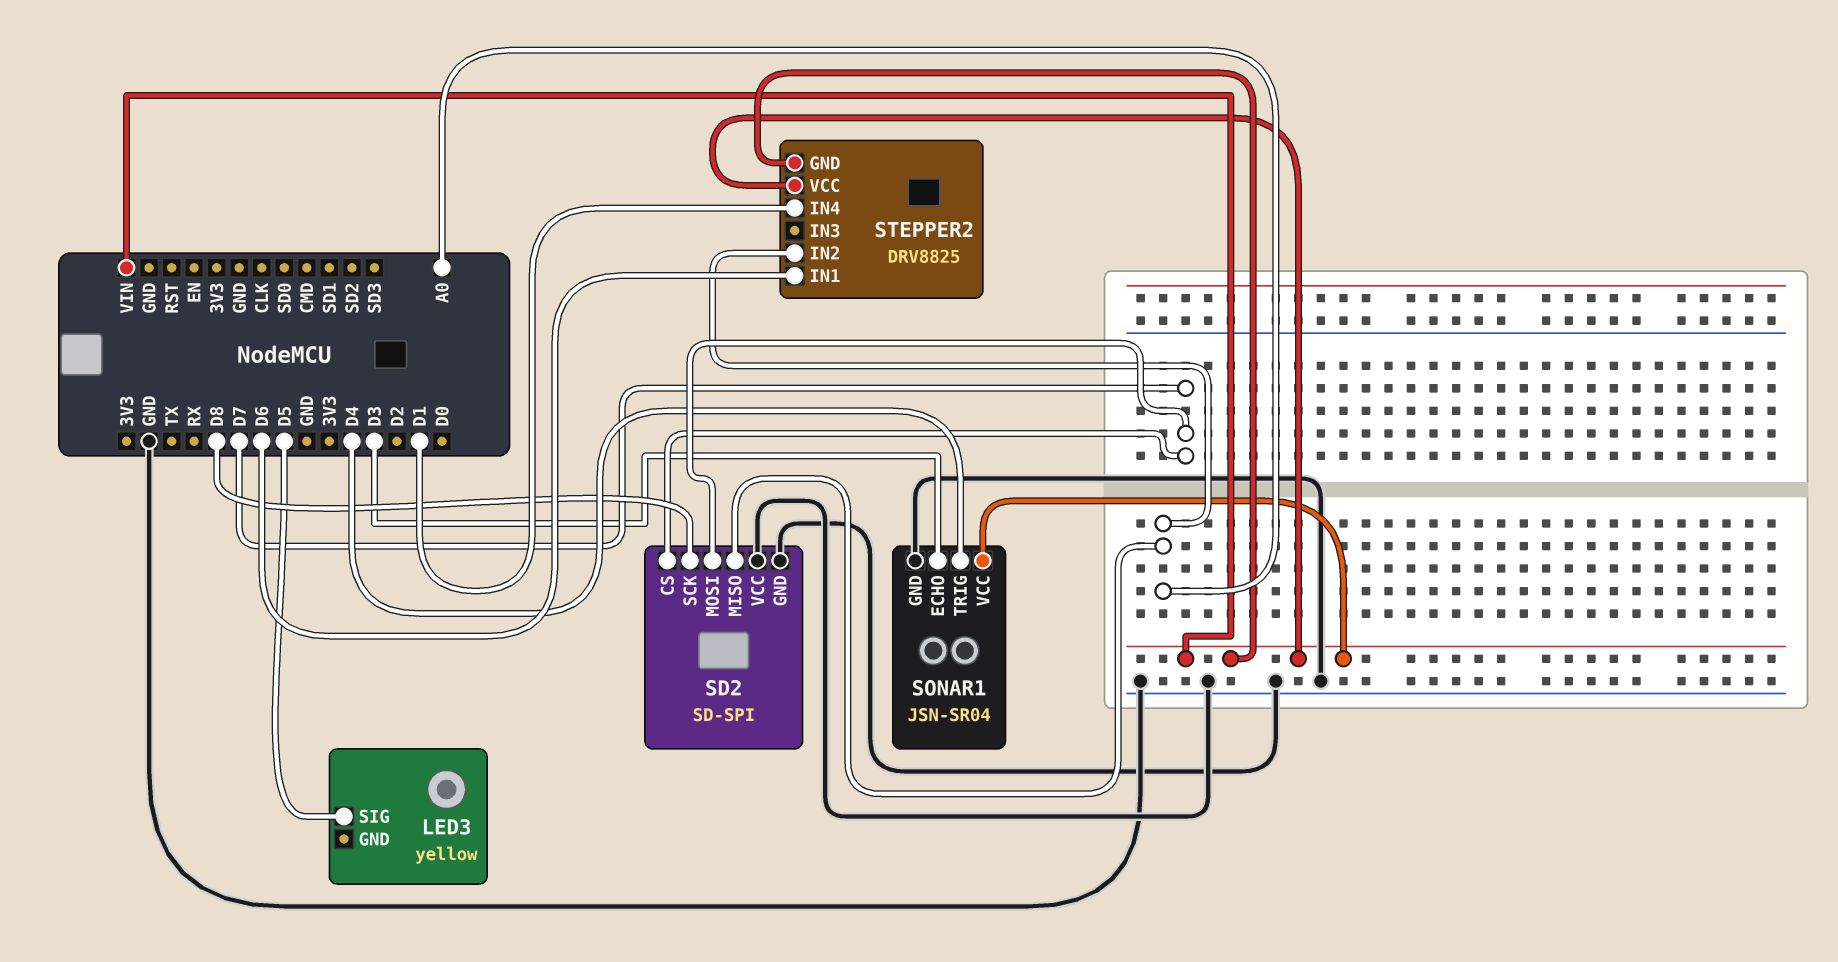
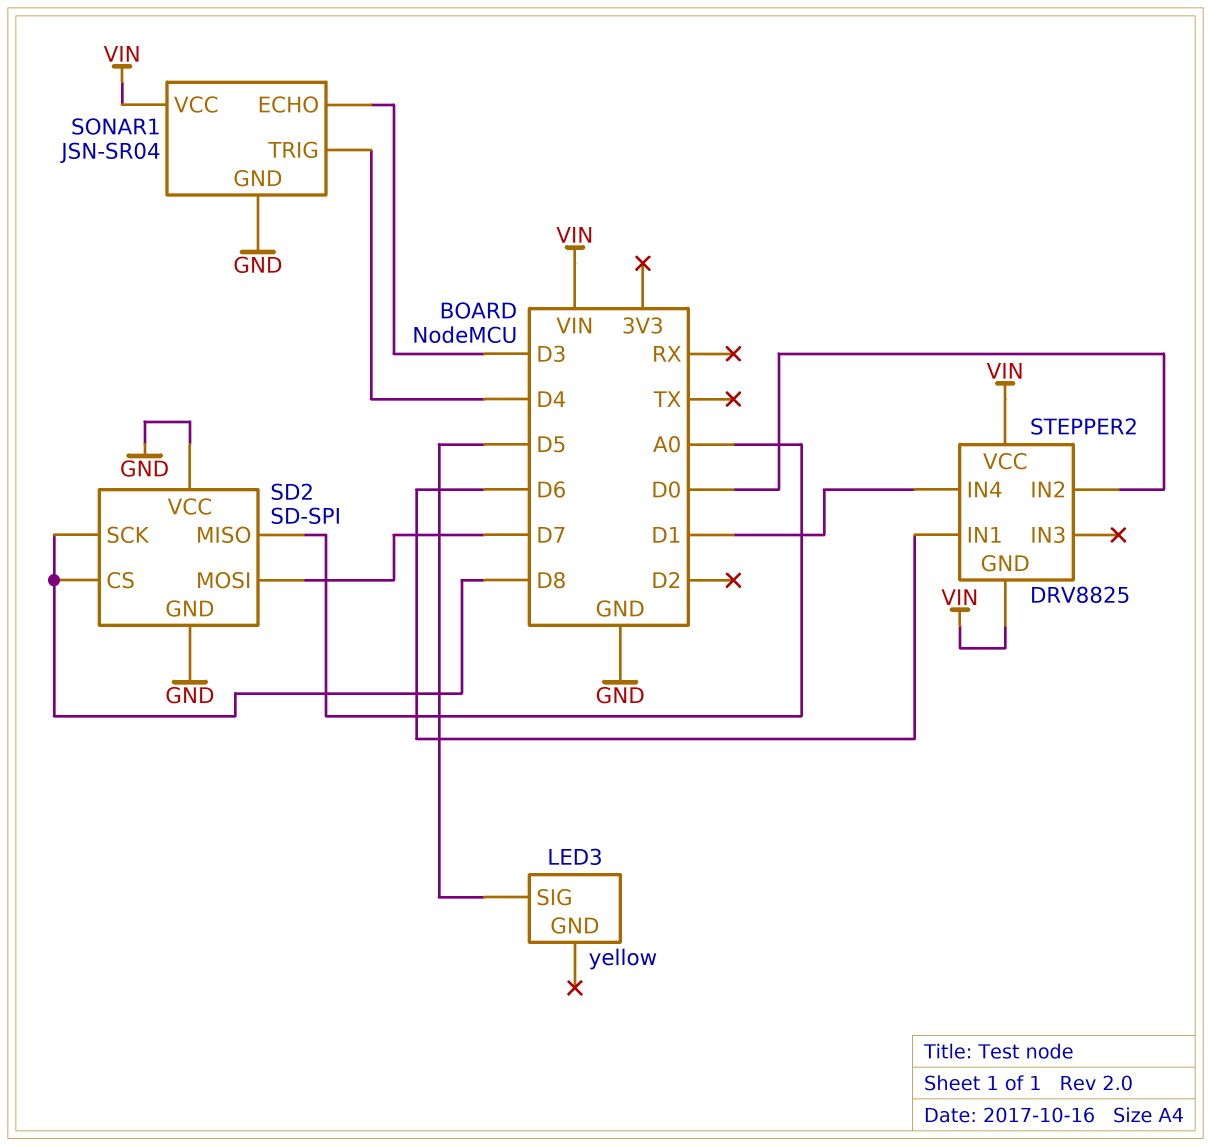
SD2 pin CS: D7 -> D8
STEPPER2 pin IN2: A0 -> D0

